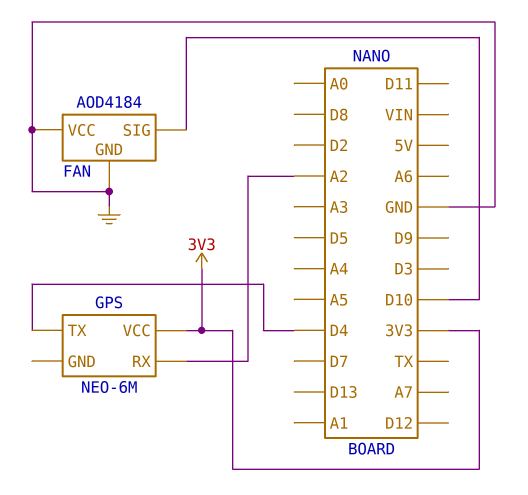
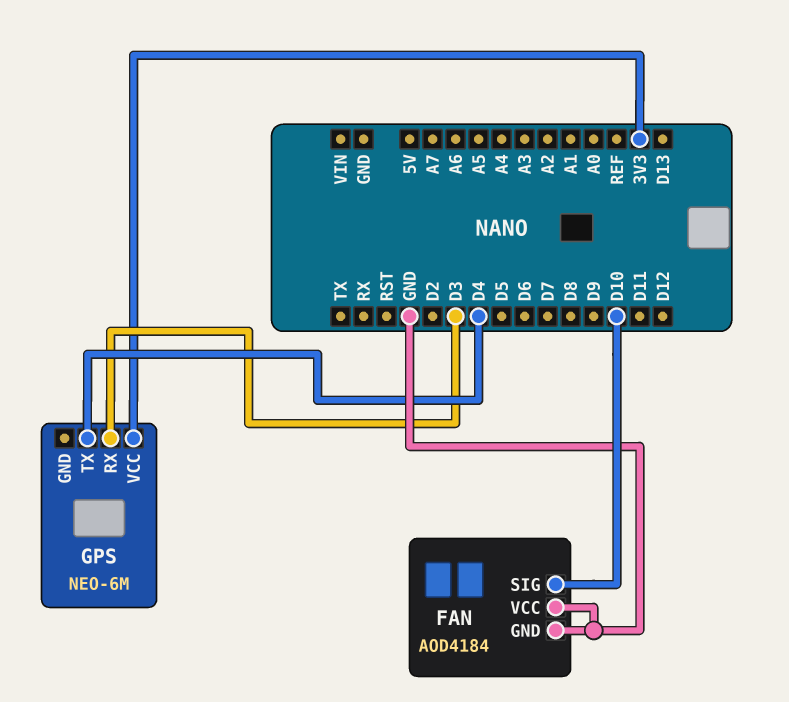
GPS pin RX: A2 -> D3

